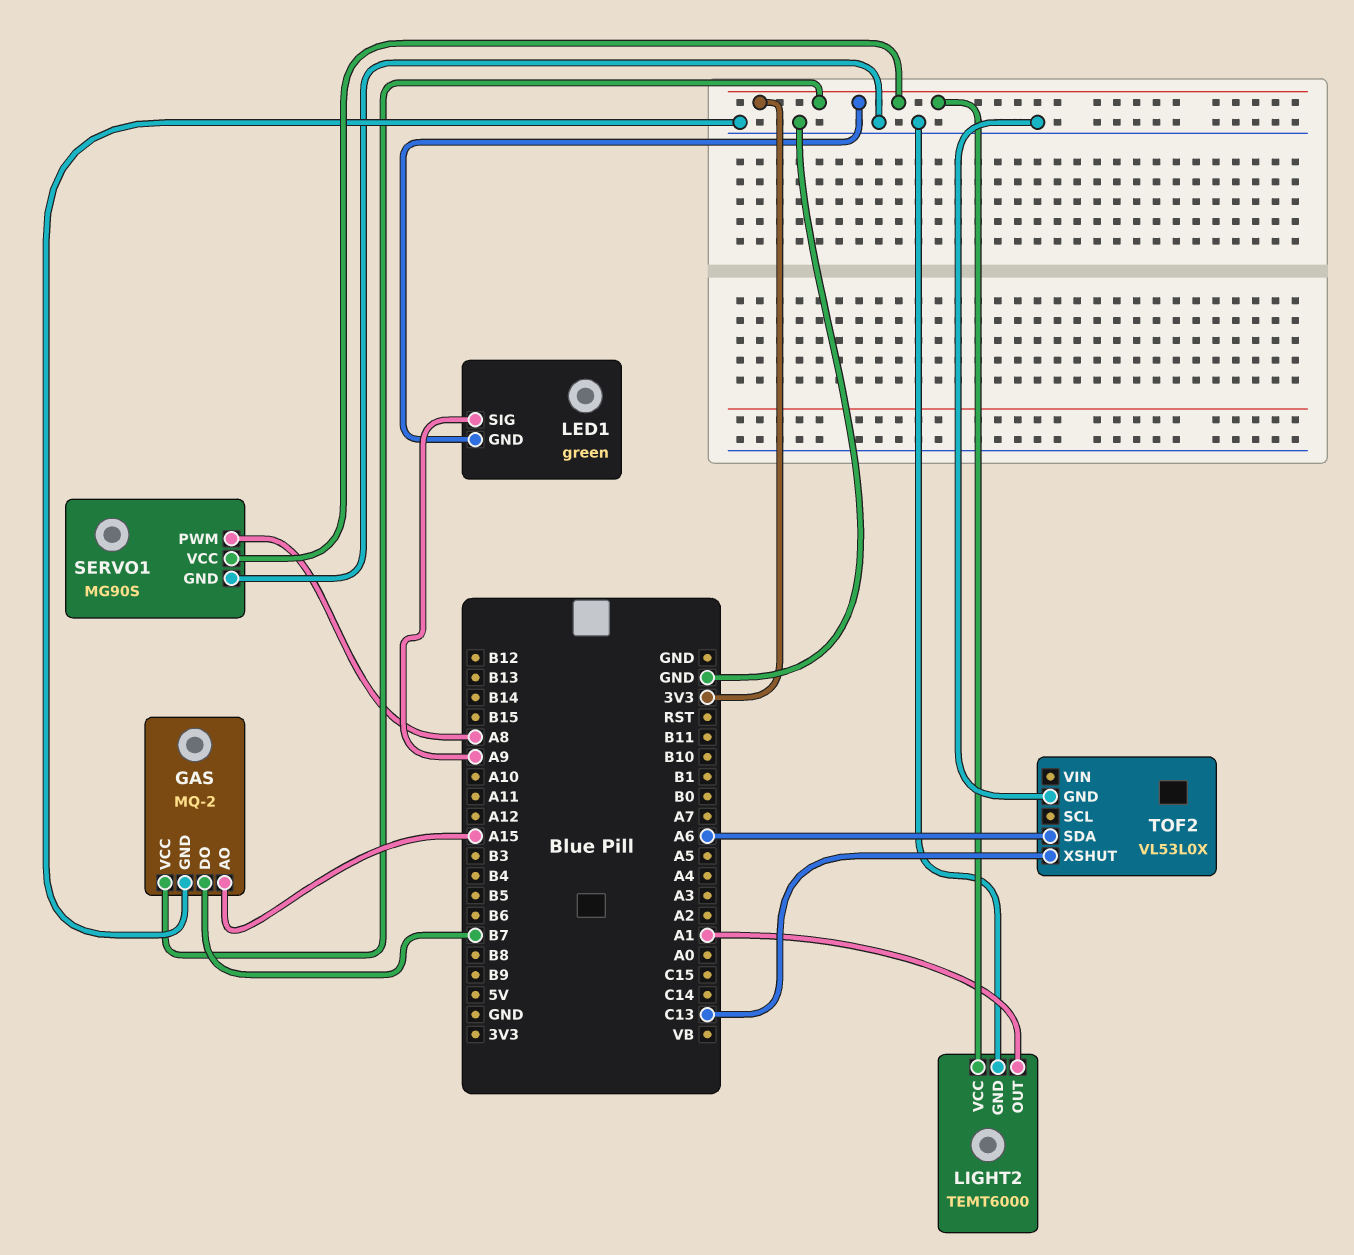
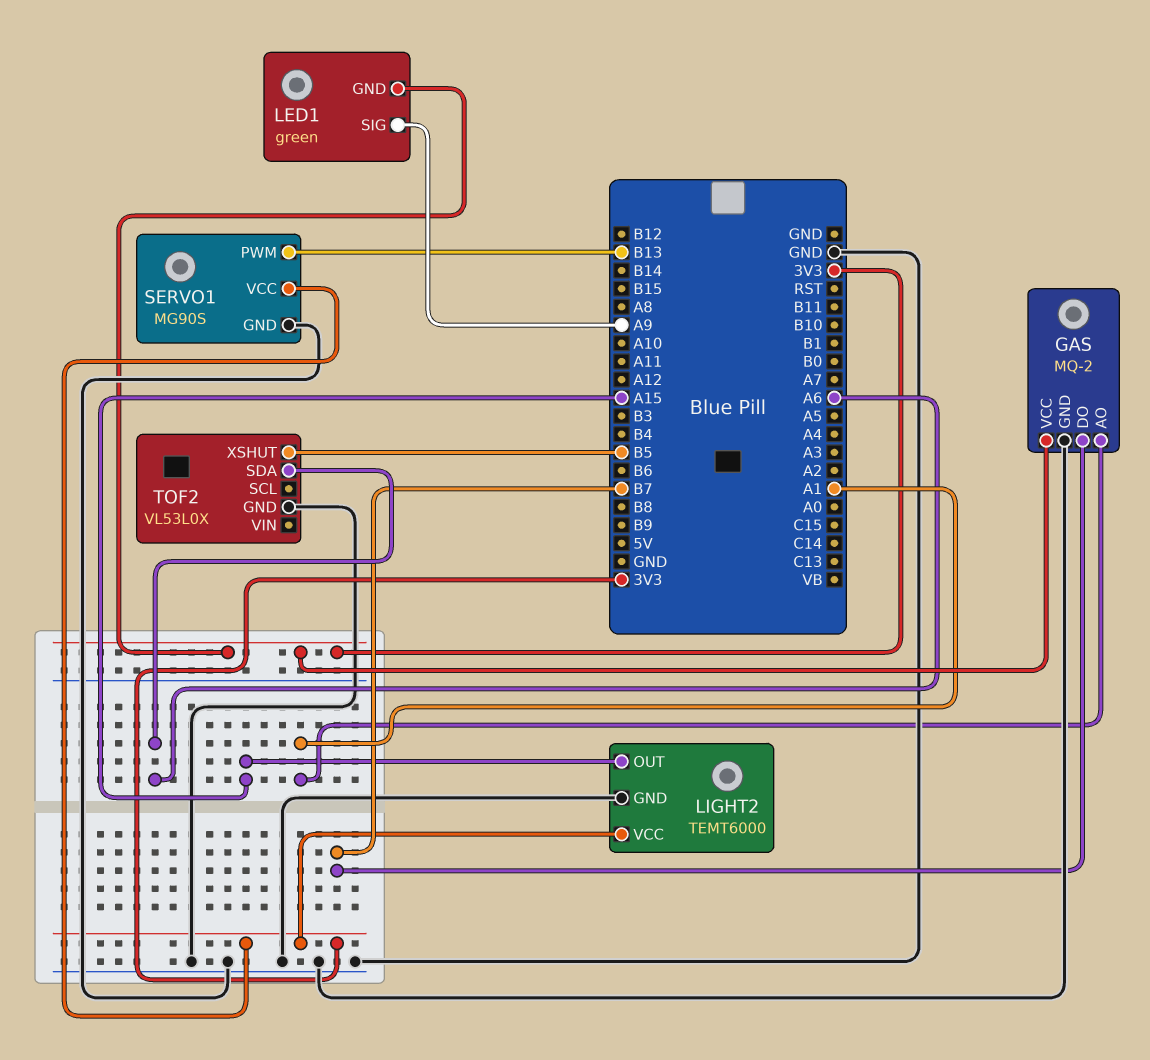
GAS pin AO: A15 -> A1
LIGHT2 pin OUT: A1 -> A15
SERVO1 pin PWM: A8 -> B13
TOF2 pin XSHUT: C13 -> B5

